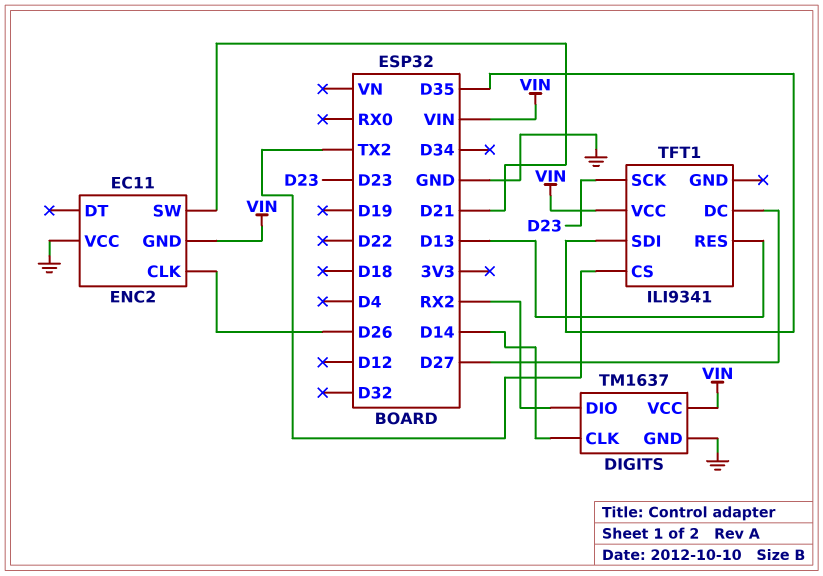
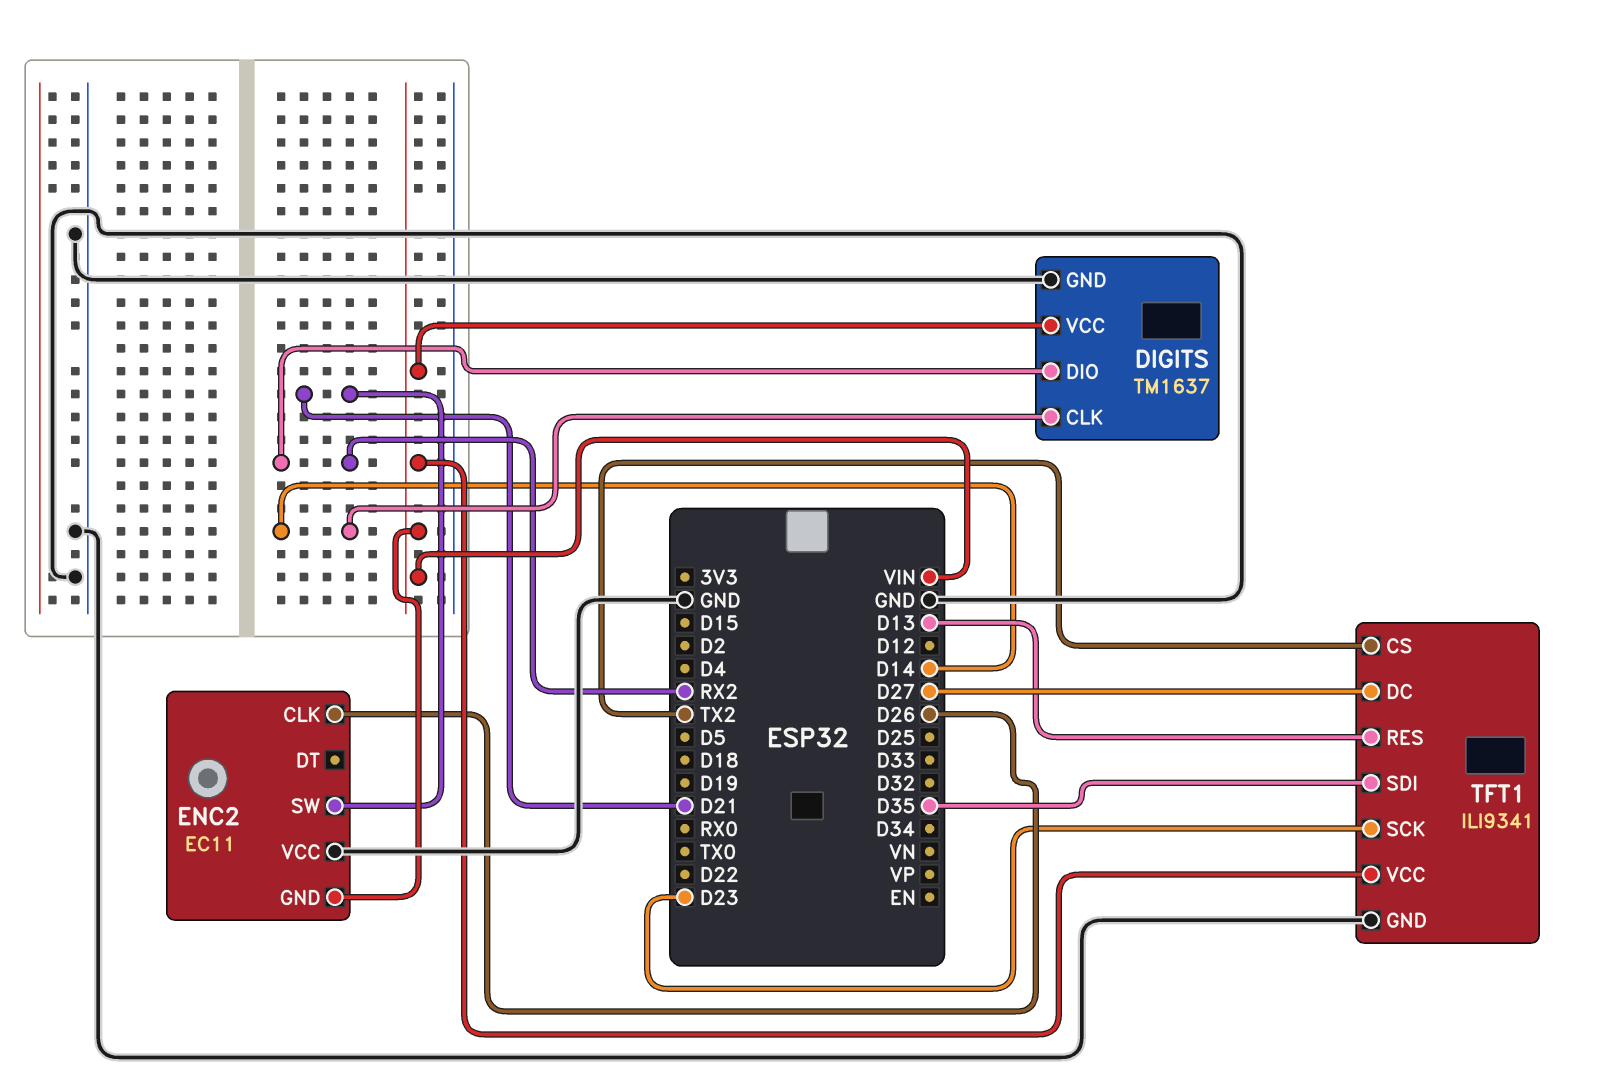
TFT1 pin GND: none -> GND

